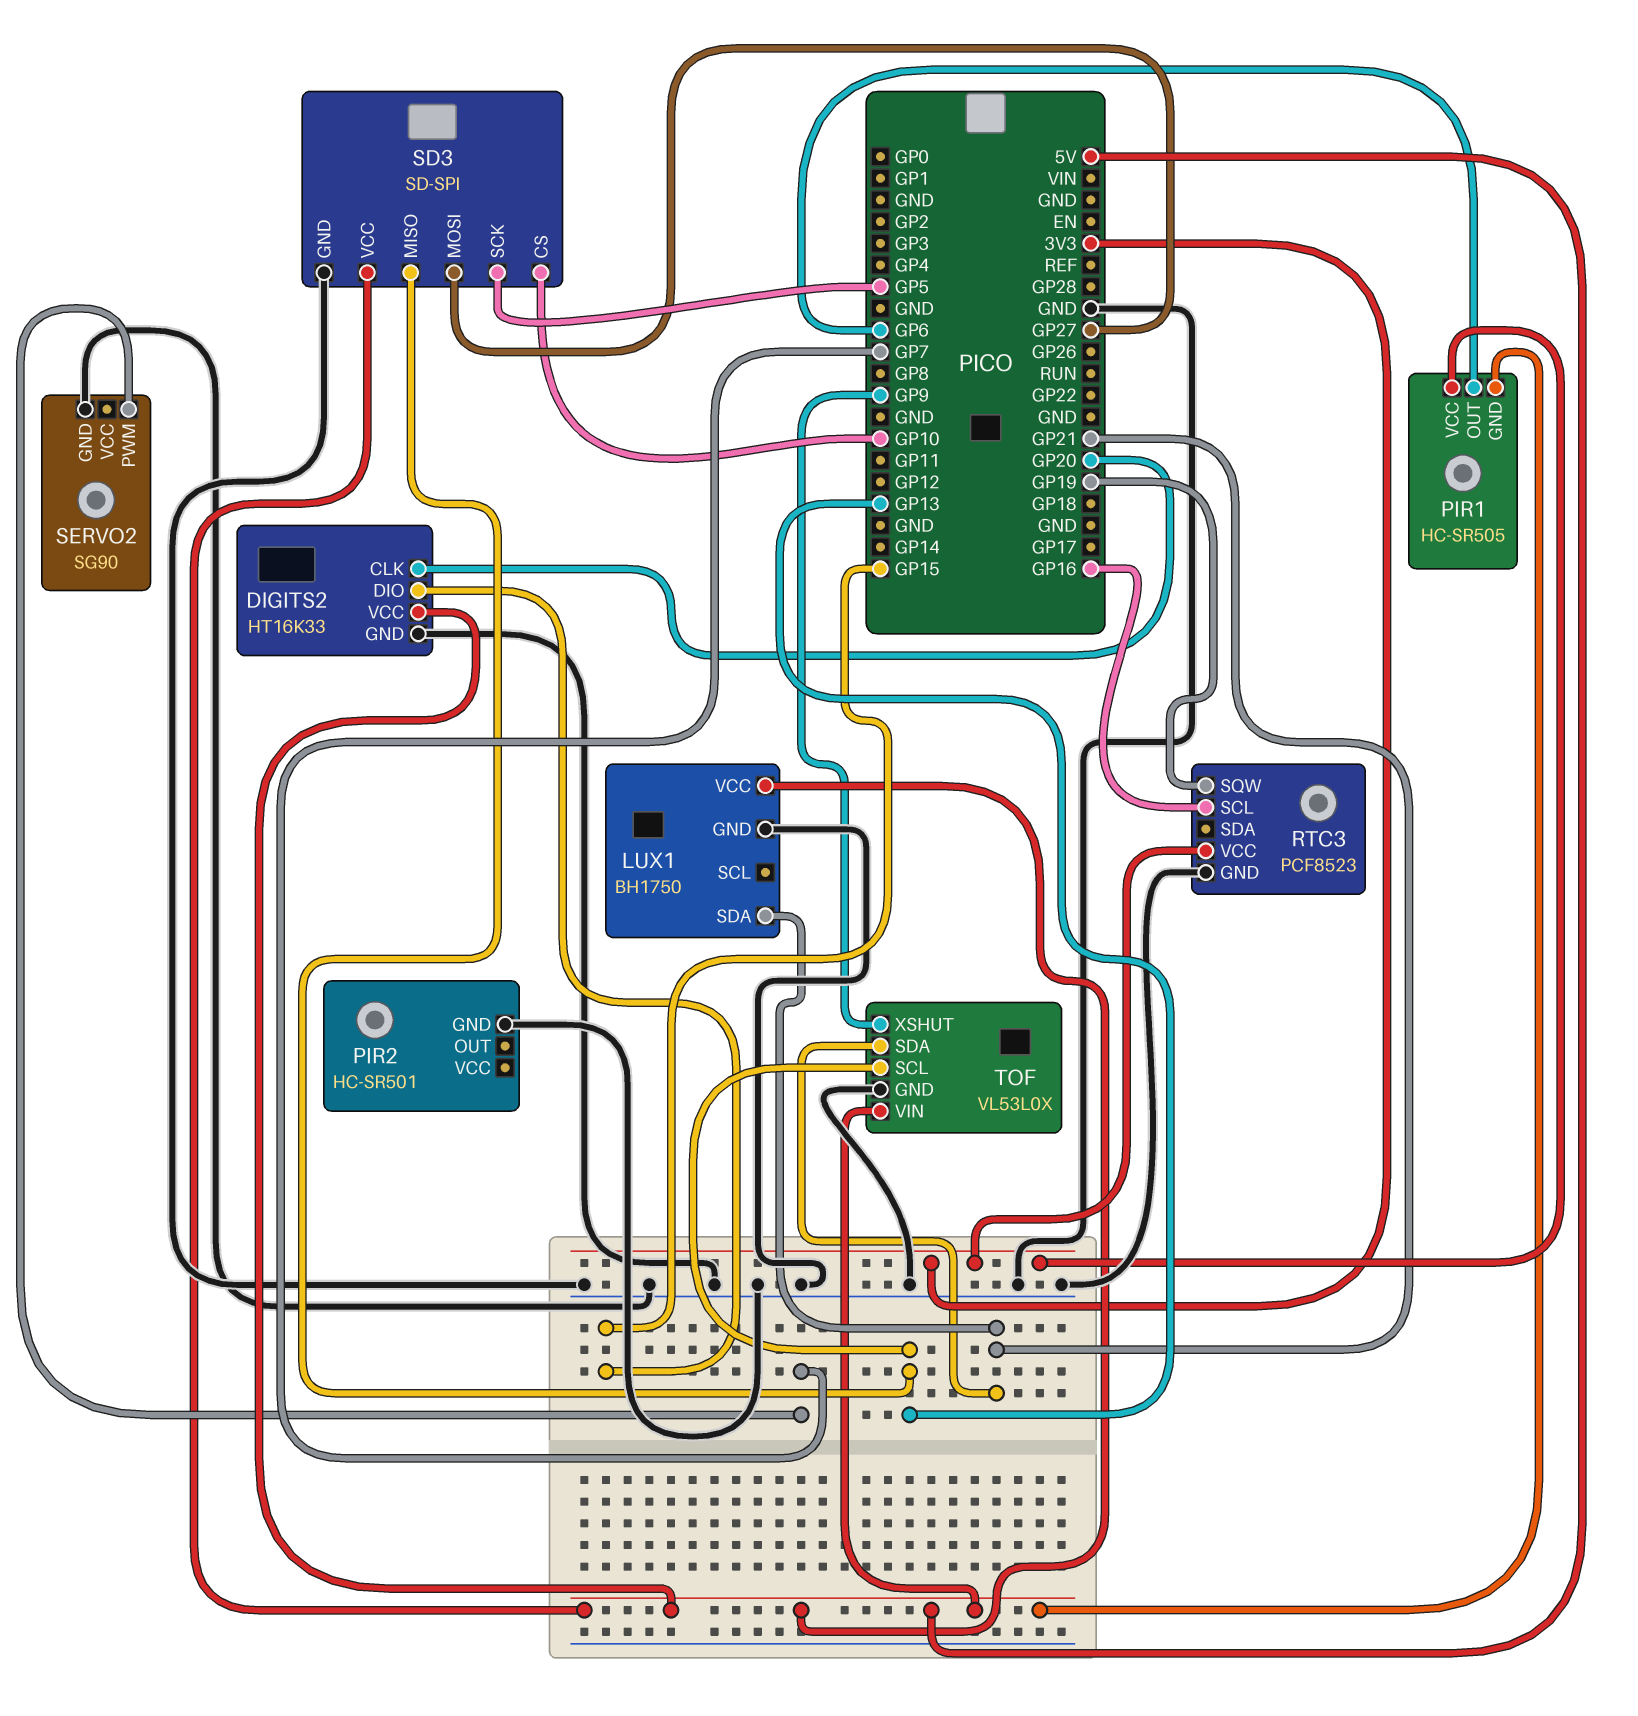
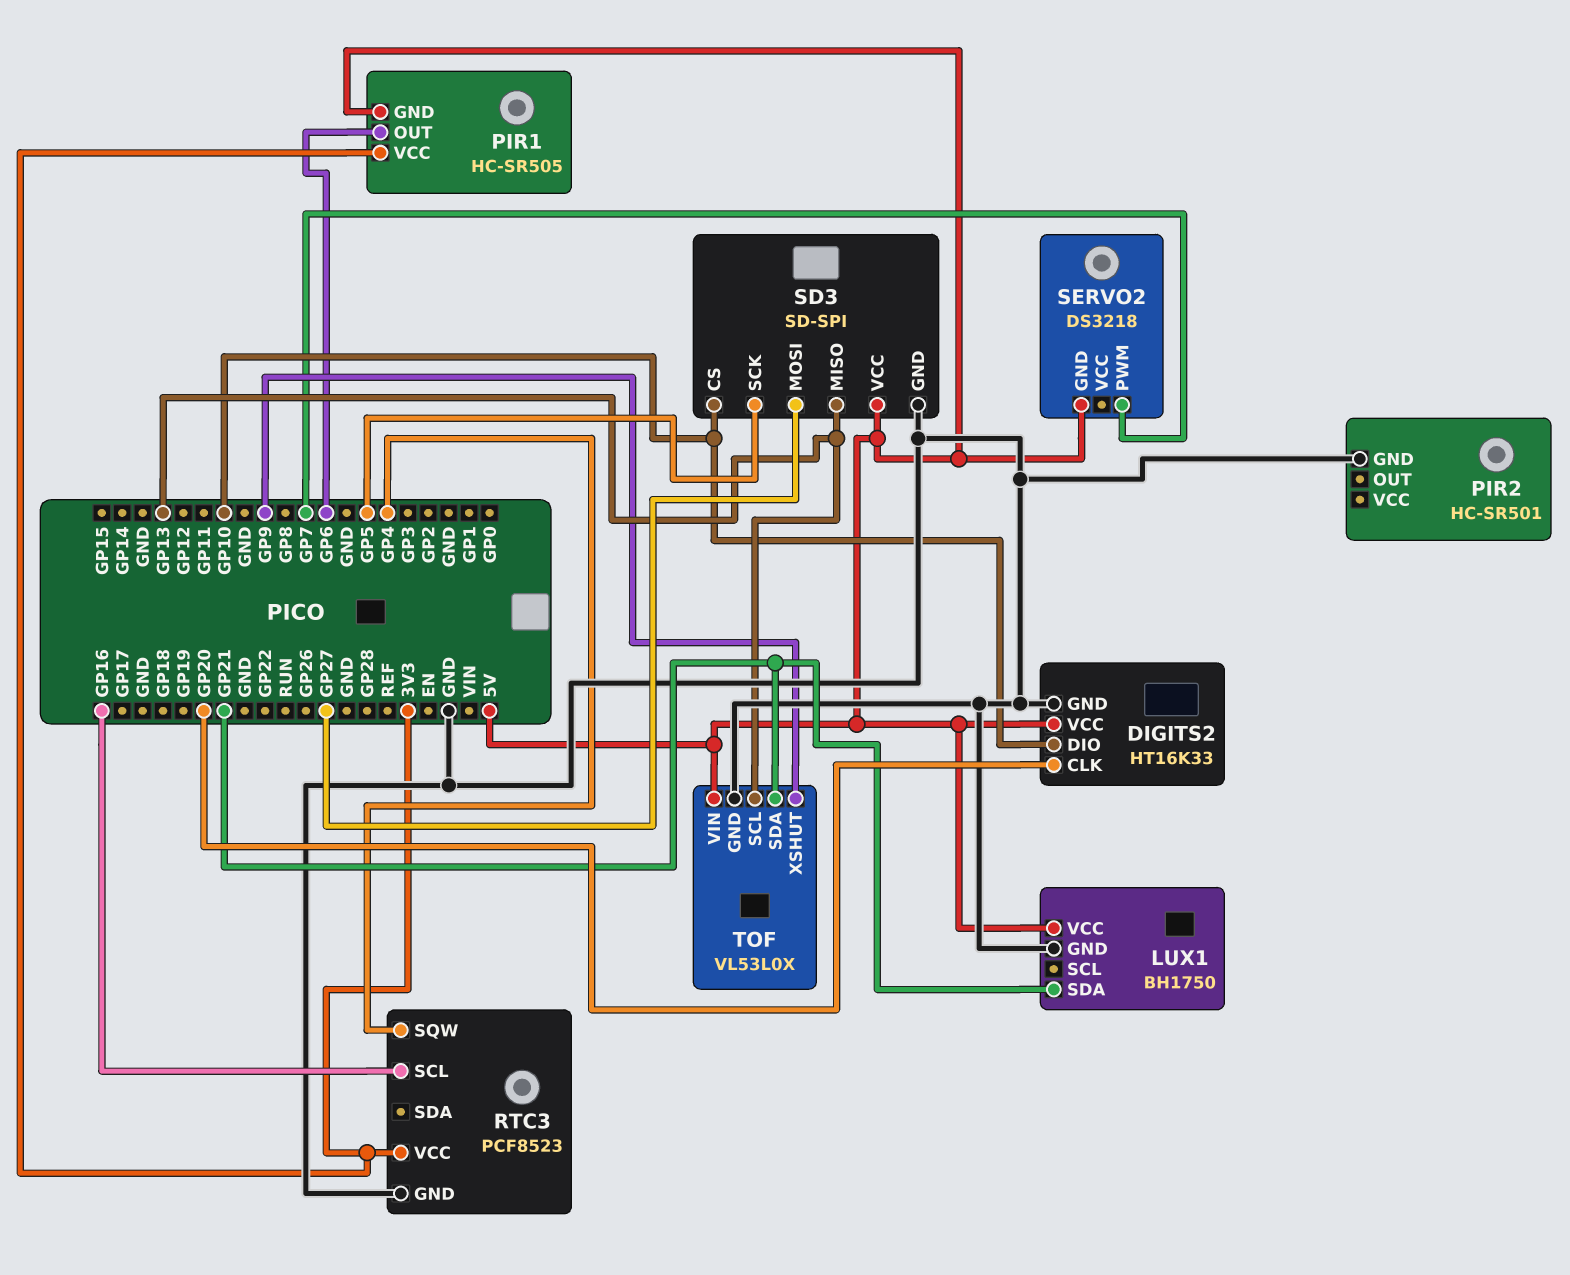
DIGITS2 pin DIO: GP15 -> GP10
RTC3 pin SQW: GP19 -> GP4
SERVO2: SG90 -> DS3218
SERVO2 pin GND: GND -> 5V

